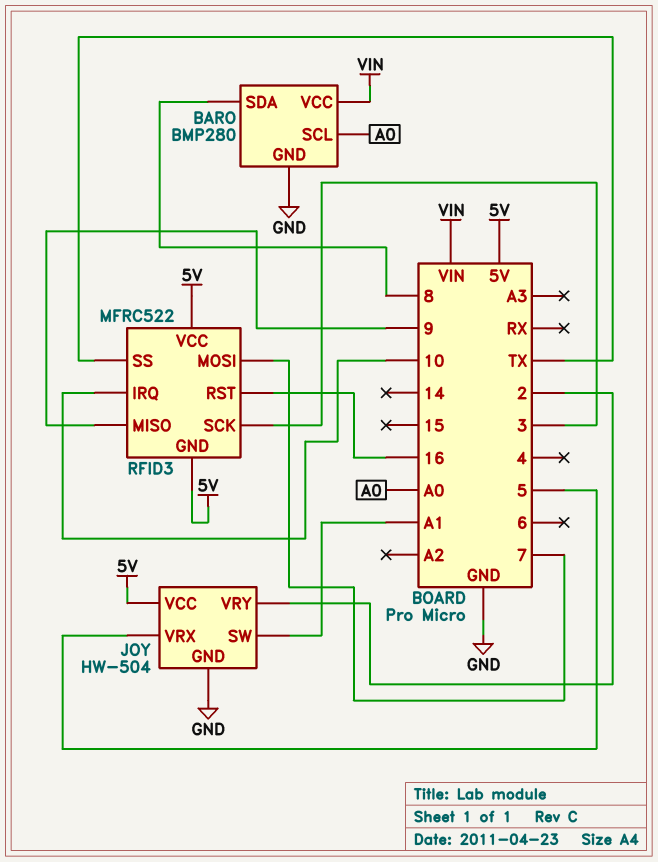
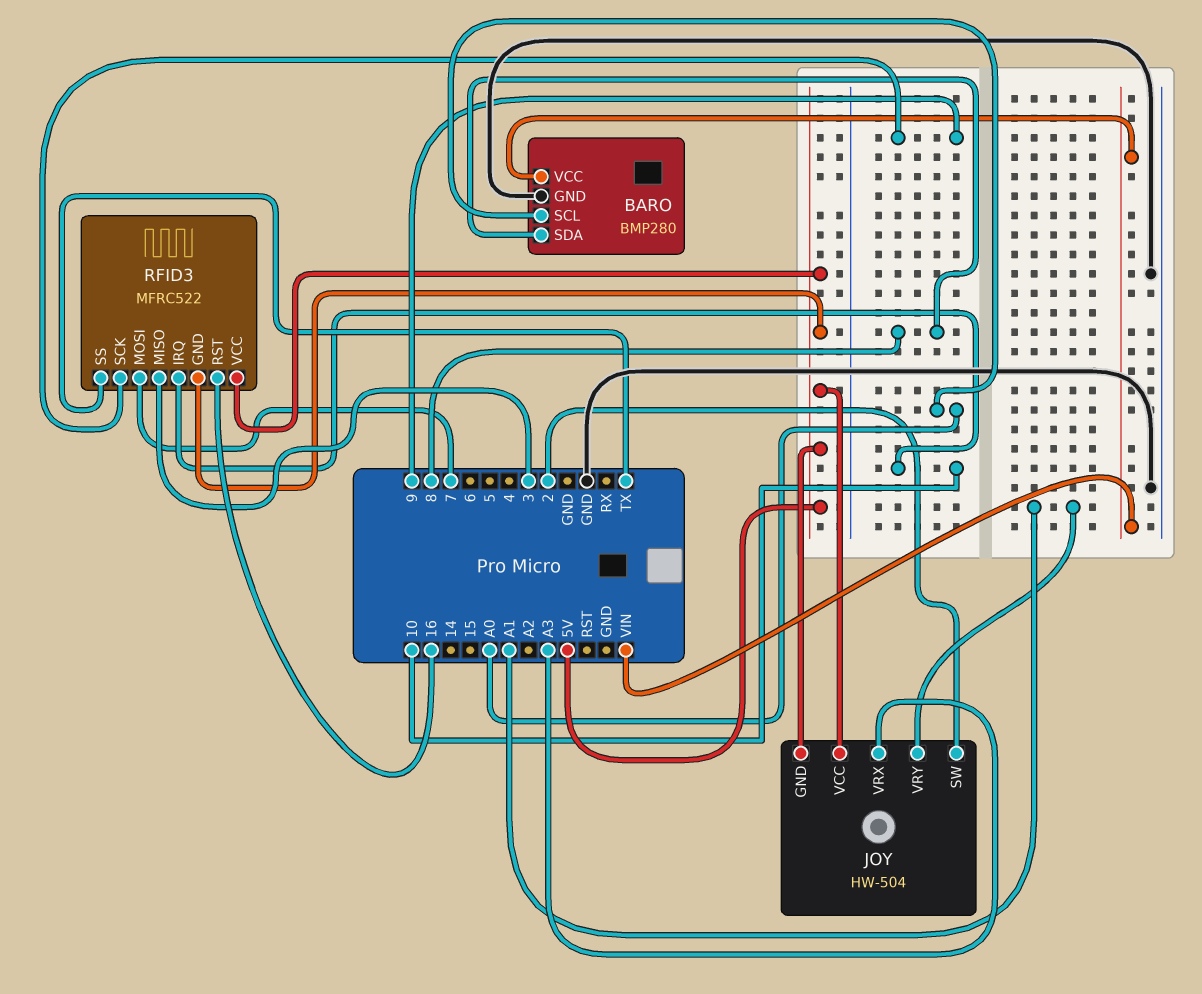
JOY pin GND: GND -> 5V
JOY pin SW: A1 -> 2
JOY pin VRX: 5 -> A3
JOY pin VRY: 2 -> A1
RFID3 pin MISO: 9 -> 3
RFID3 pin SCK: 3 -> 9

